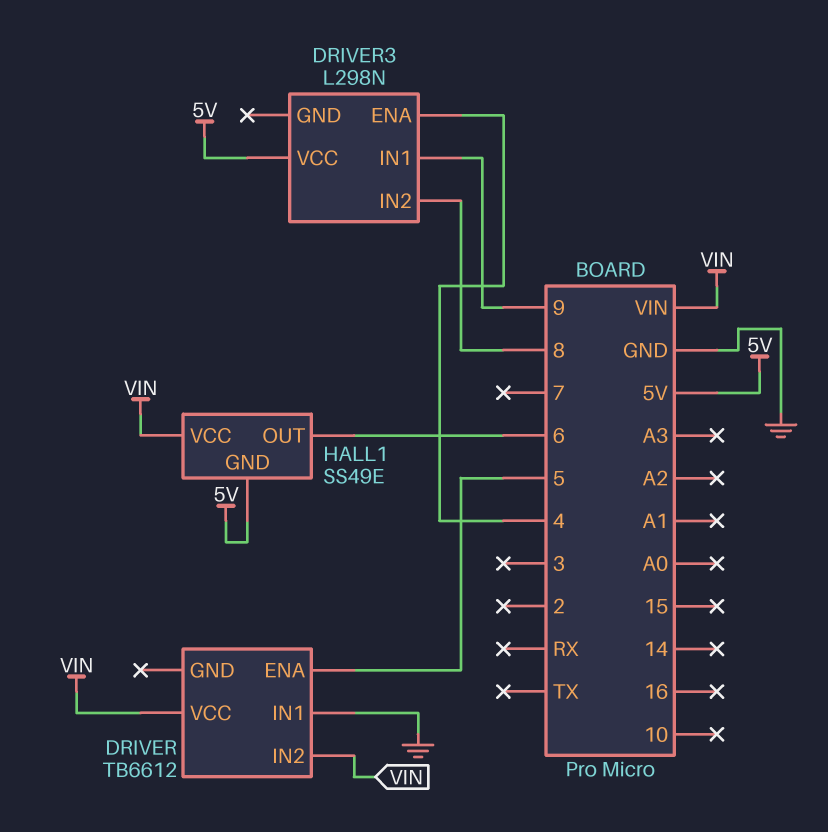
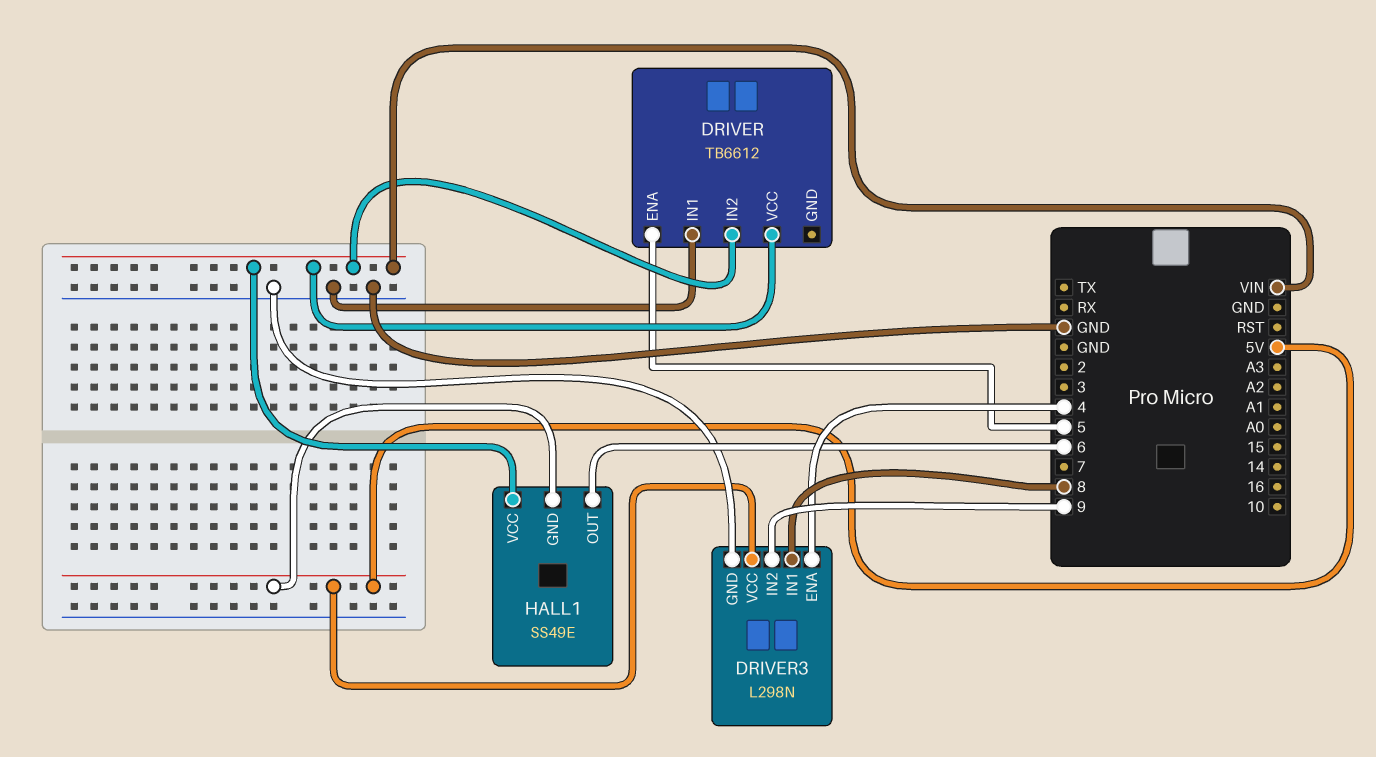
DRIVER3 pin GND: none -> GND
DRIVER3 pin IN1: 9 -> 8
DRIVER3 pin IN2: 8 -> 9

